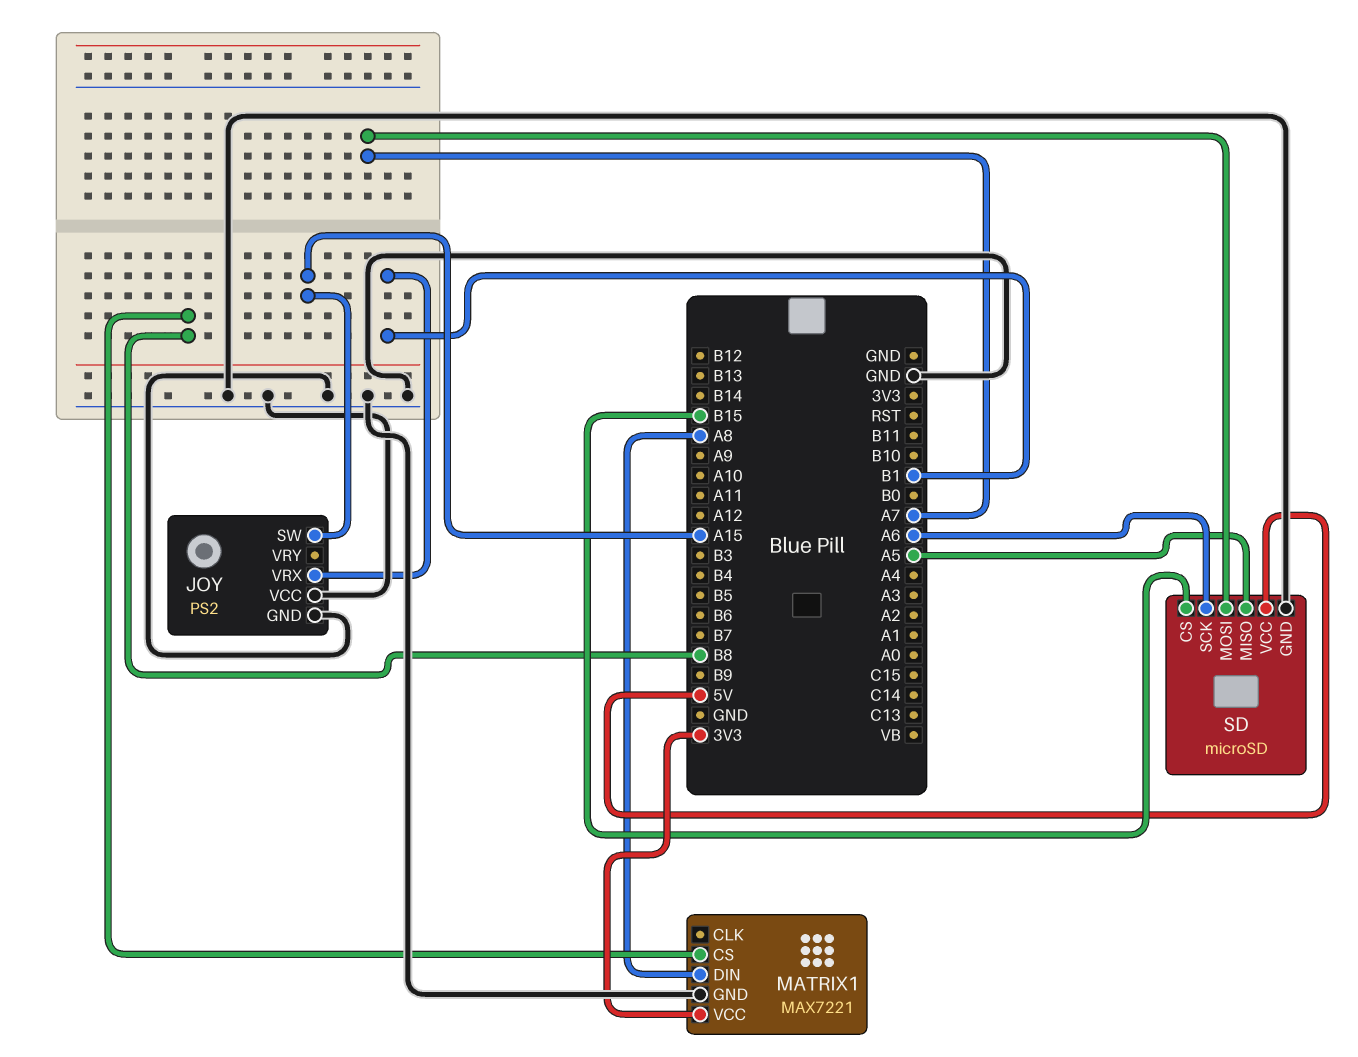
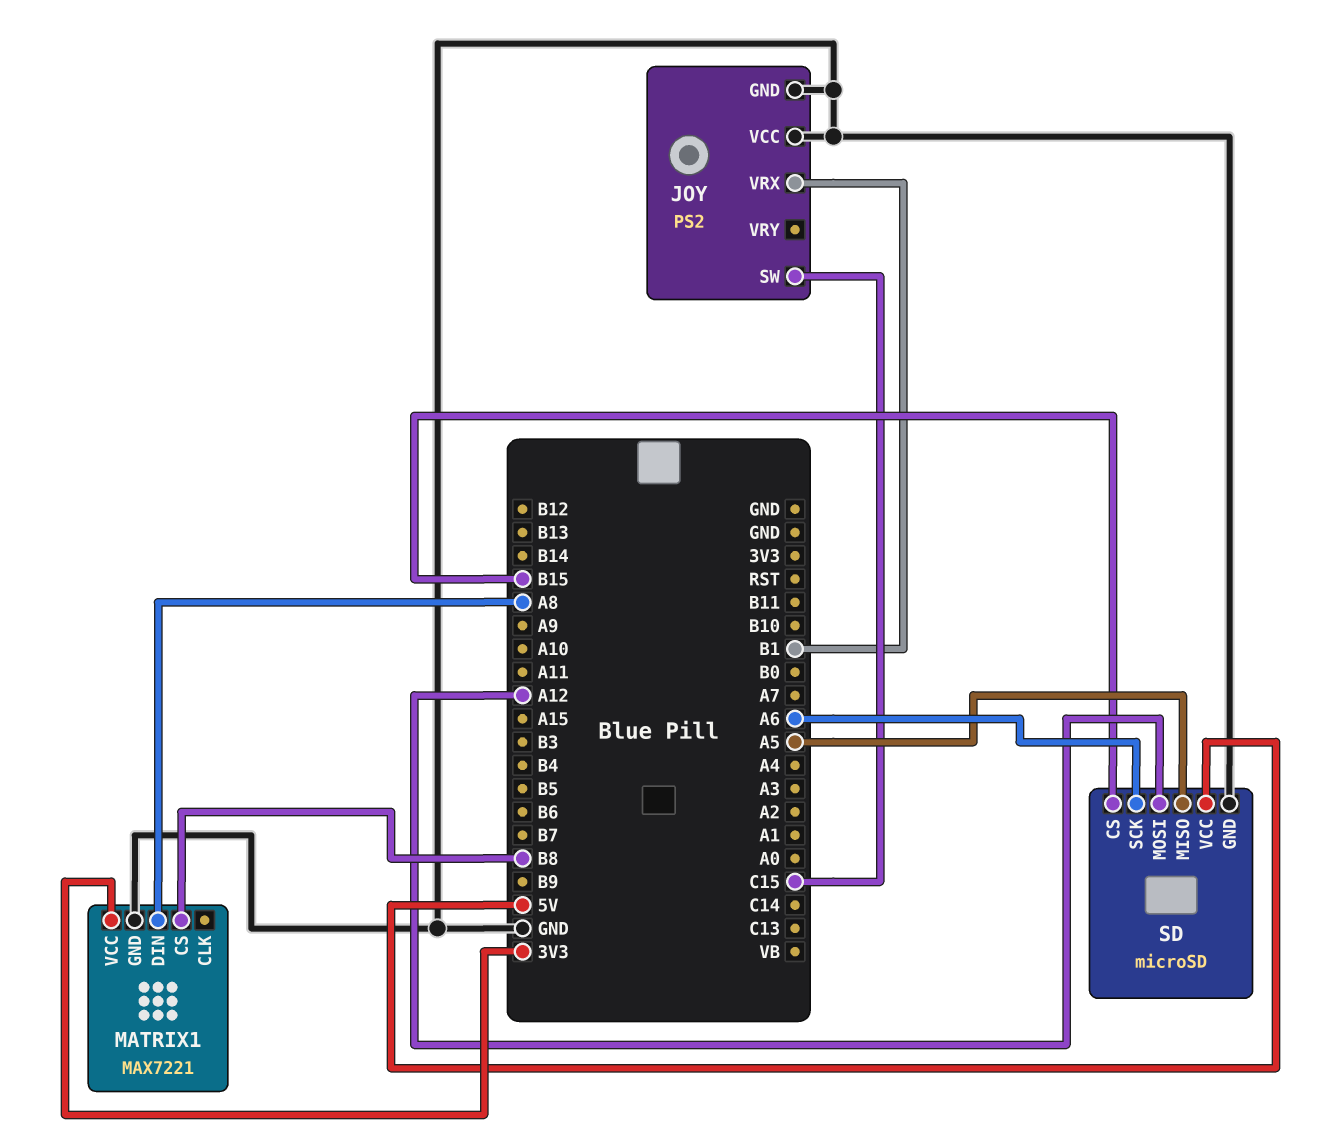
JOY pin SW: A15 -> C15
SD pin MOSI: A7 -> A12

